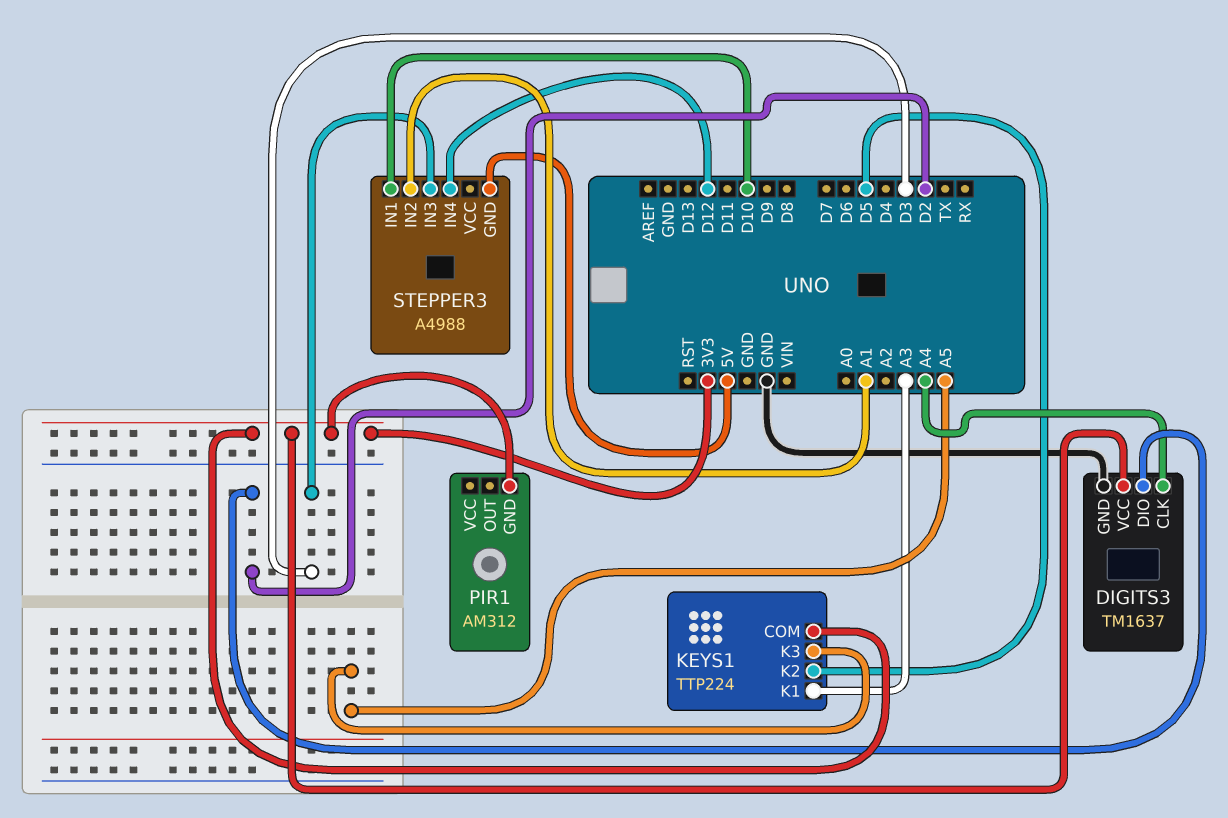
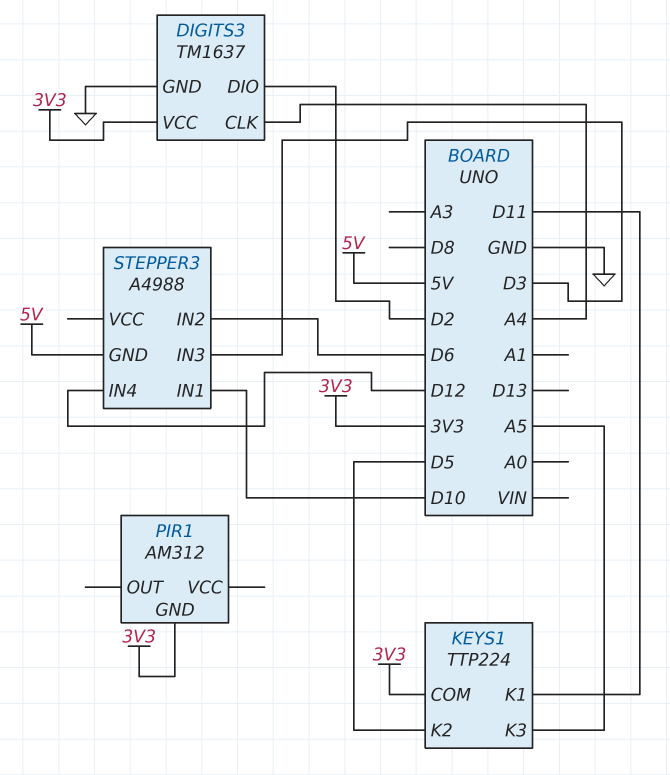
KEYS1 pin K1: A3 -> D11
STEPPER3 pin IN2: A1 -> D6

